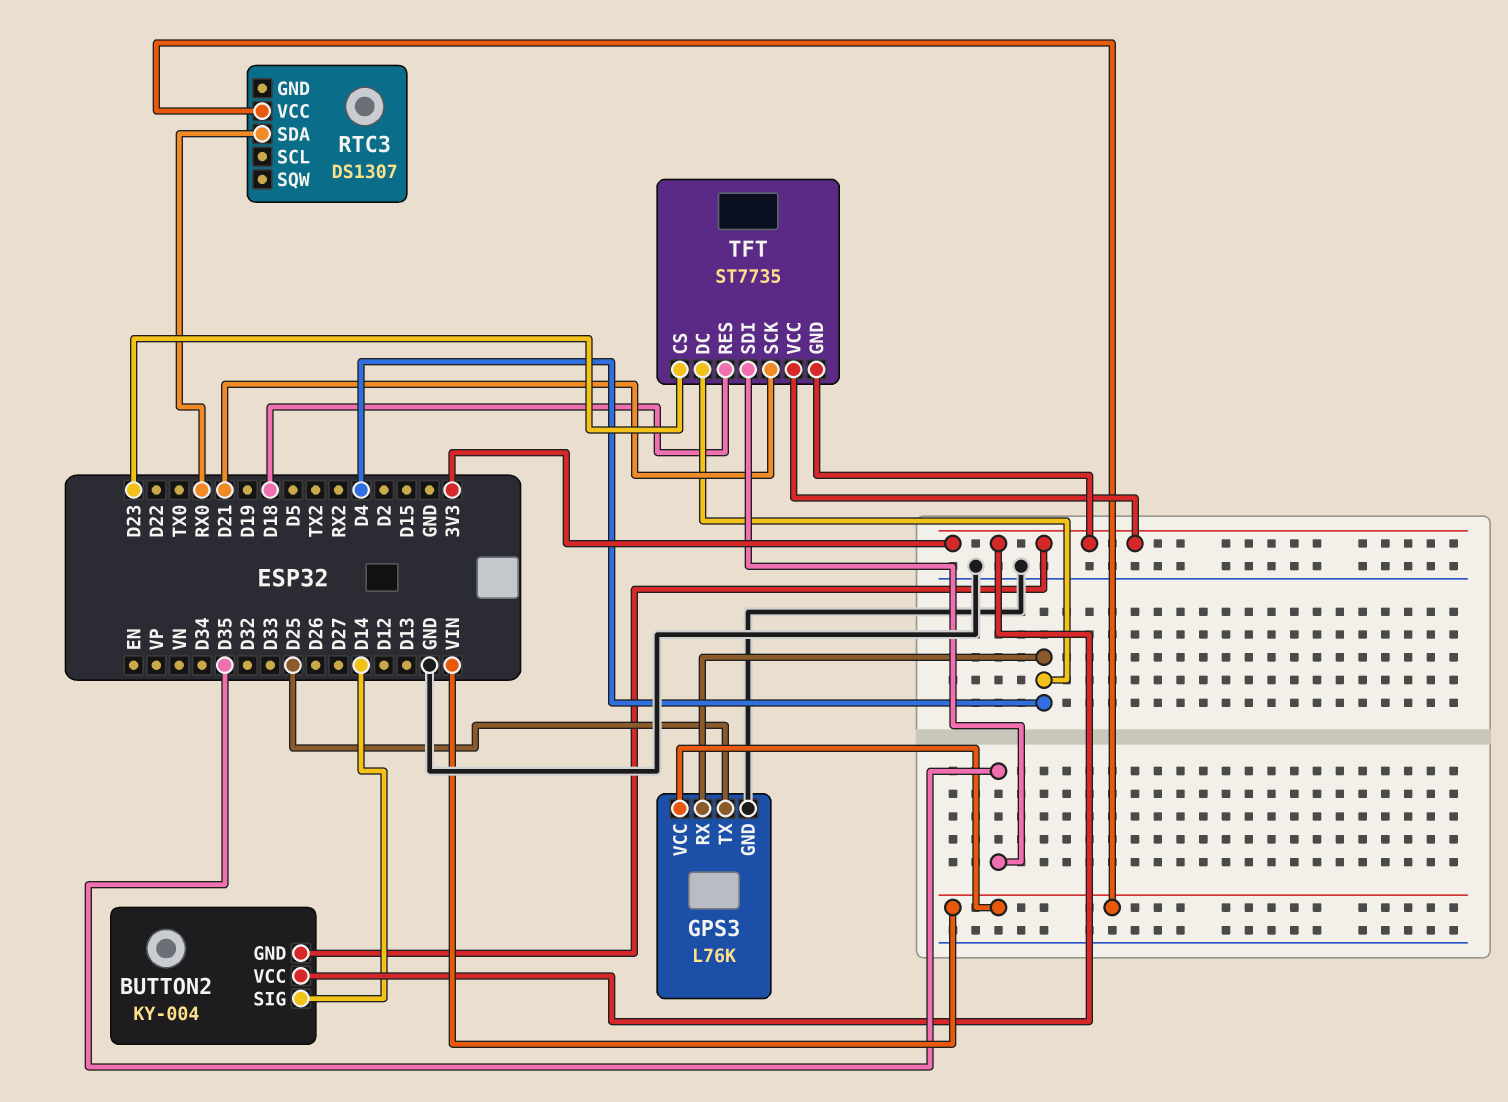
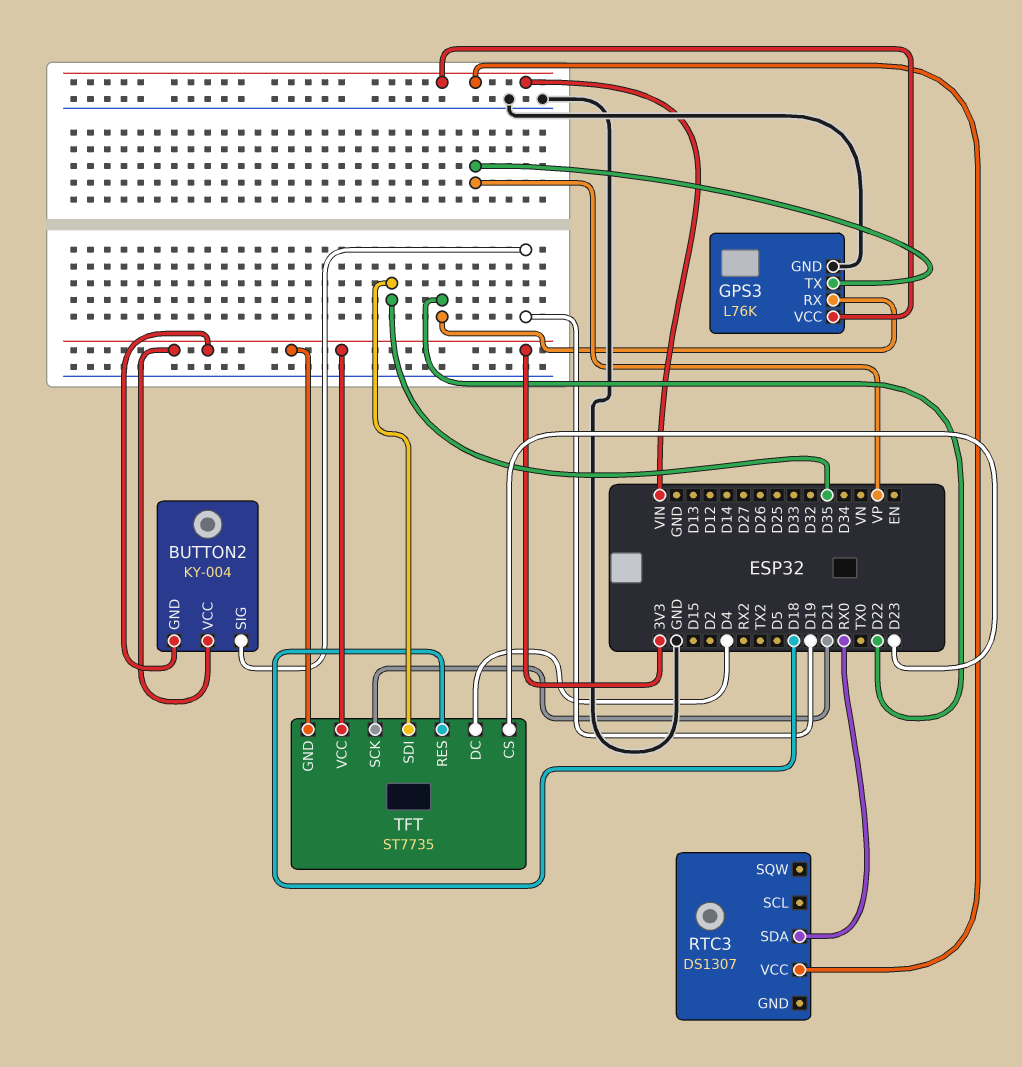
BUTTON2 pin SIG: D14 -> D19
GPS3 pin RX: D4 -> D22
GPS3 pin TX: D25 -> VP

